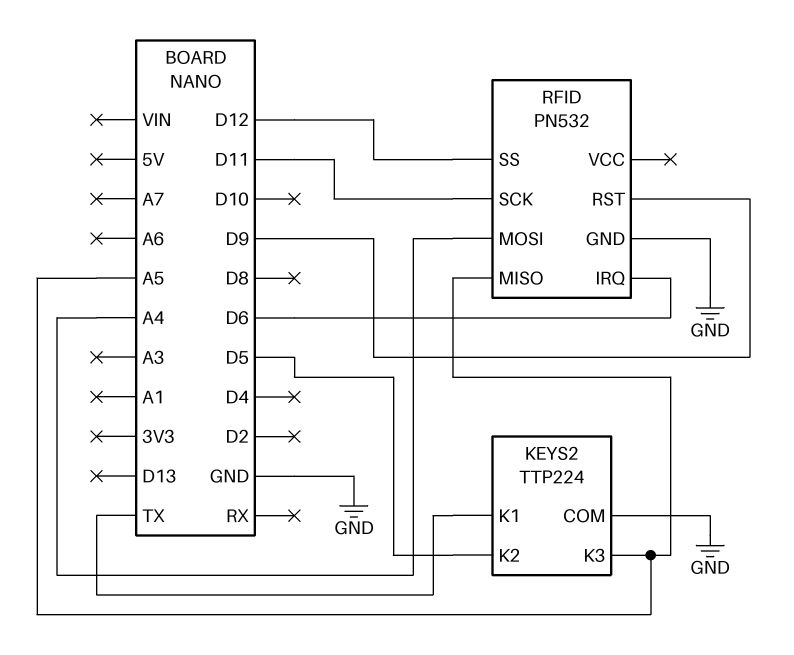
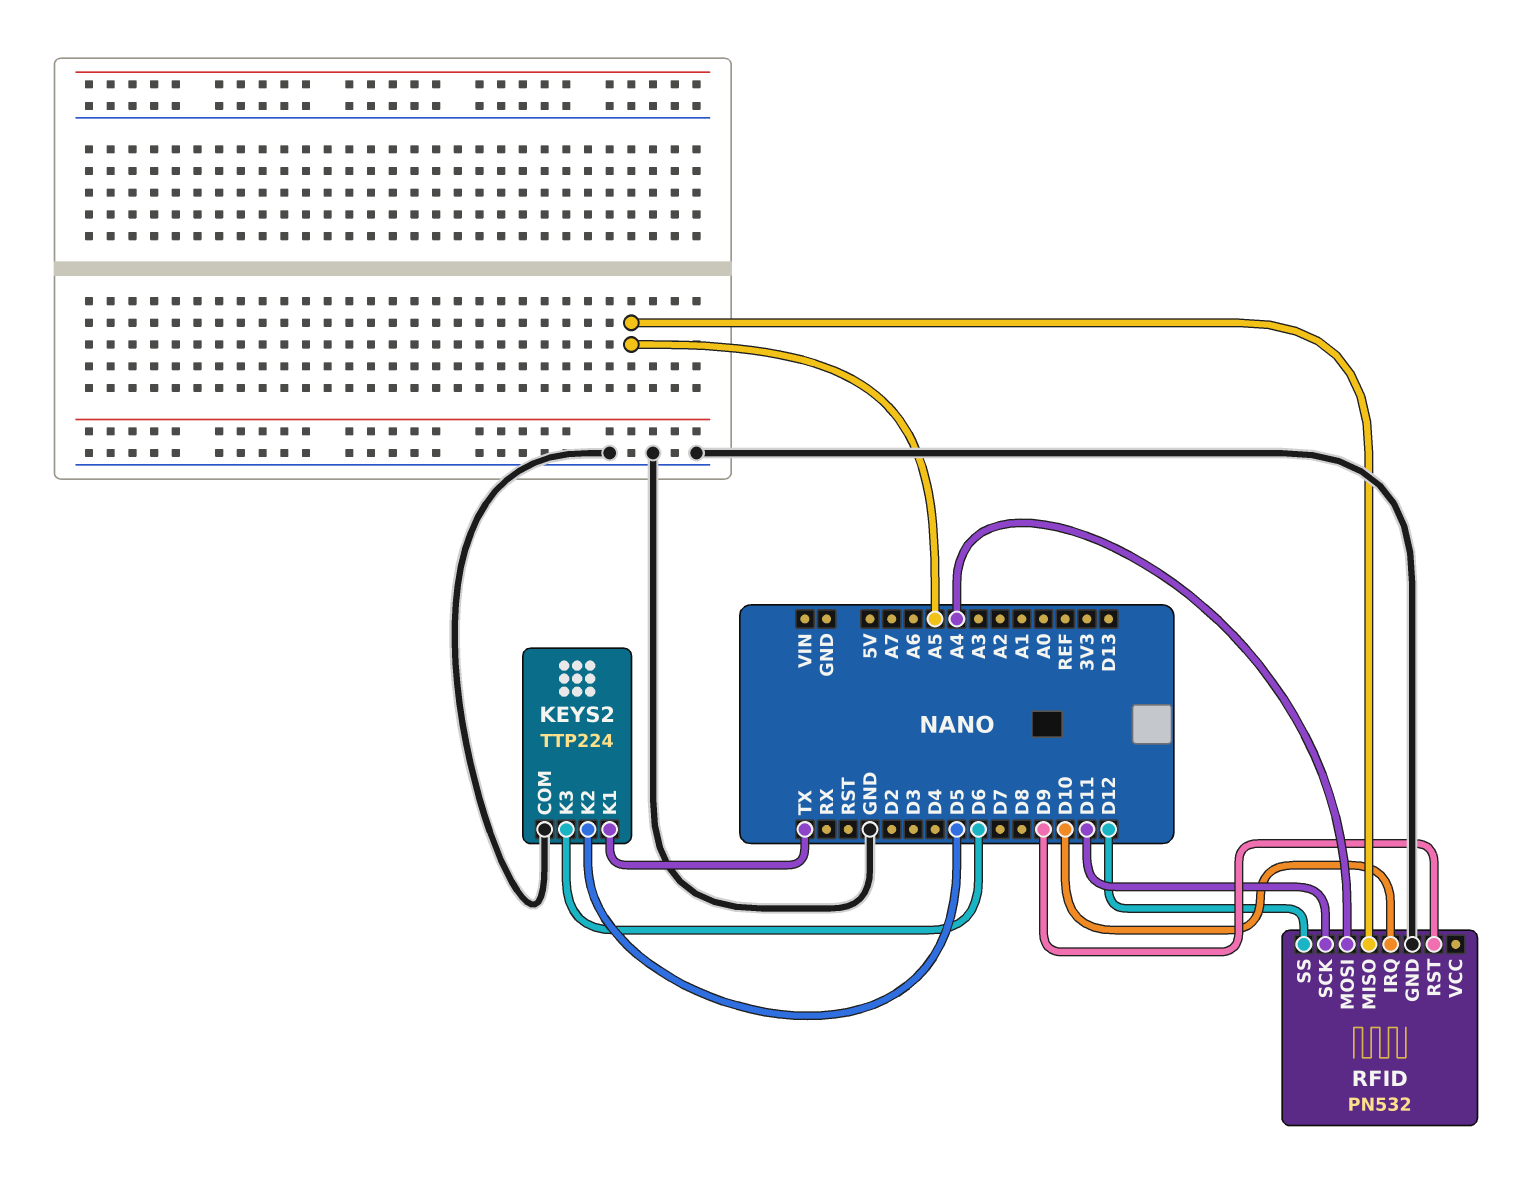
KEYS2 pin K3: A5 -> D6
RFID pin IRQ: D6 -> D10

